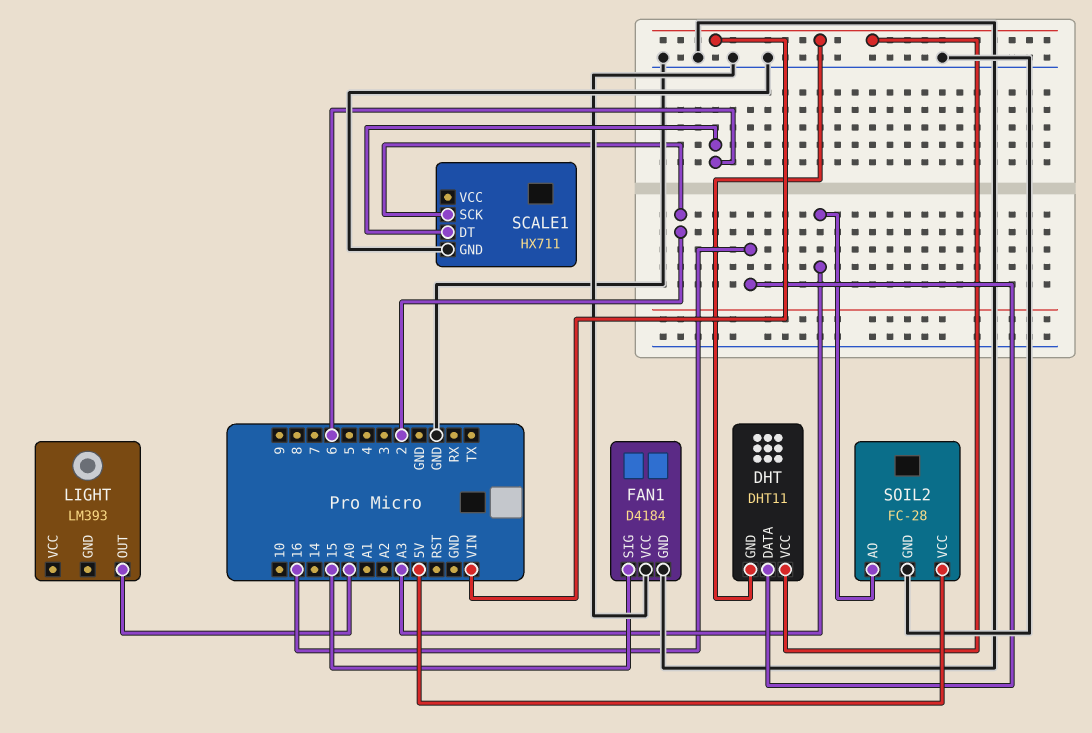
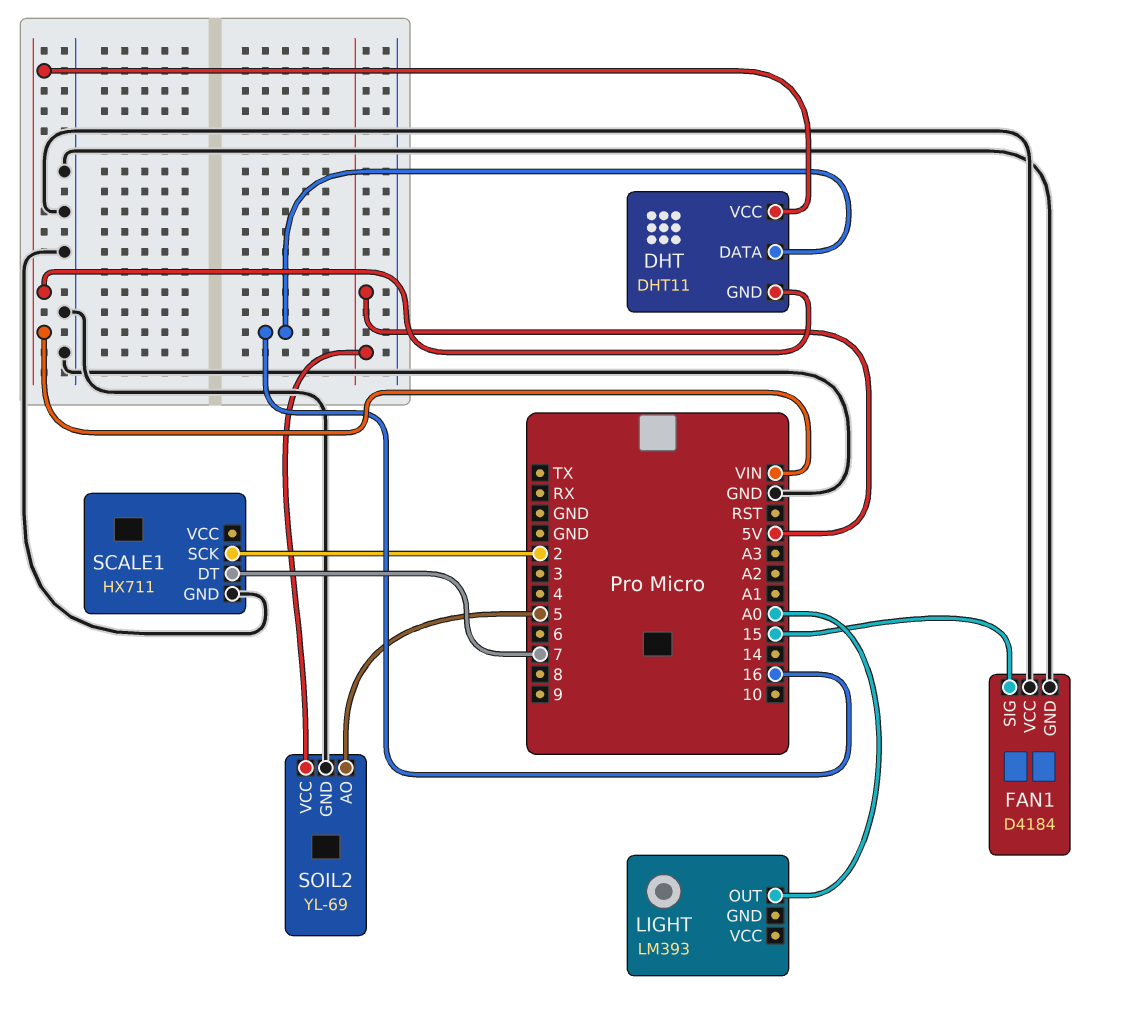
SCALE1 pin DT: 6 -> 7
SOIL2: FC-28 -> YL-69
SOIL2 pin AO: A3 -> 5

